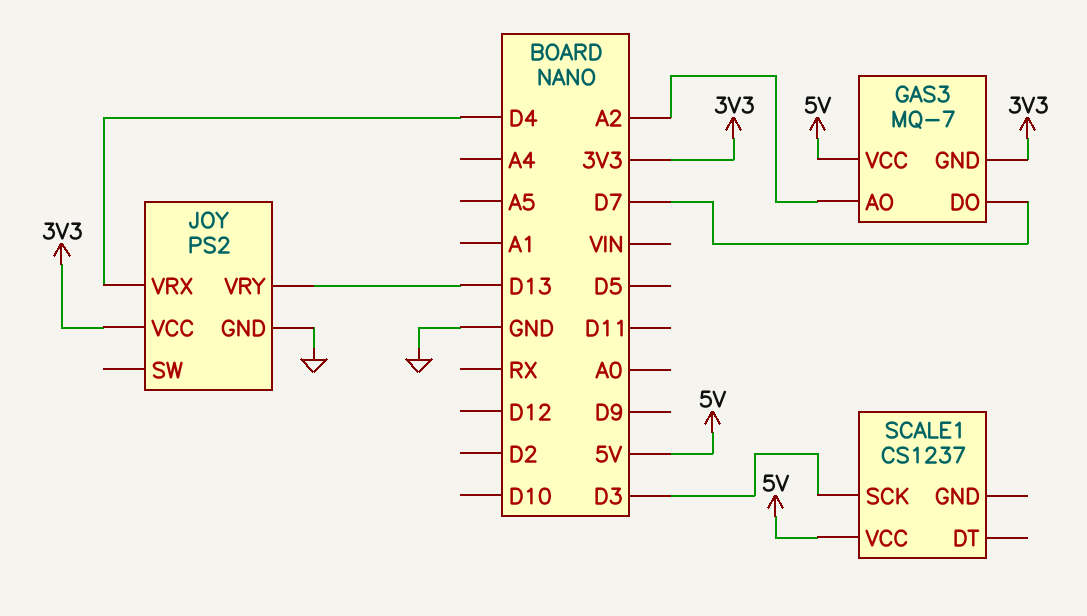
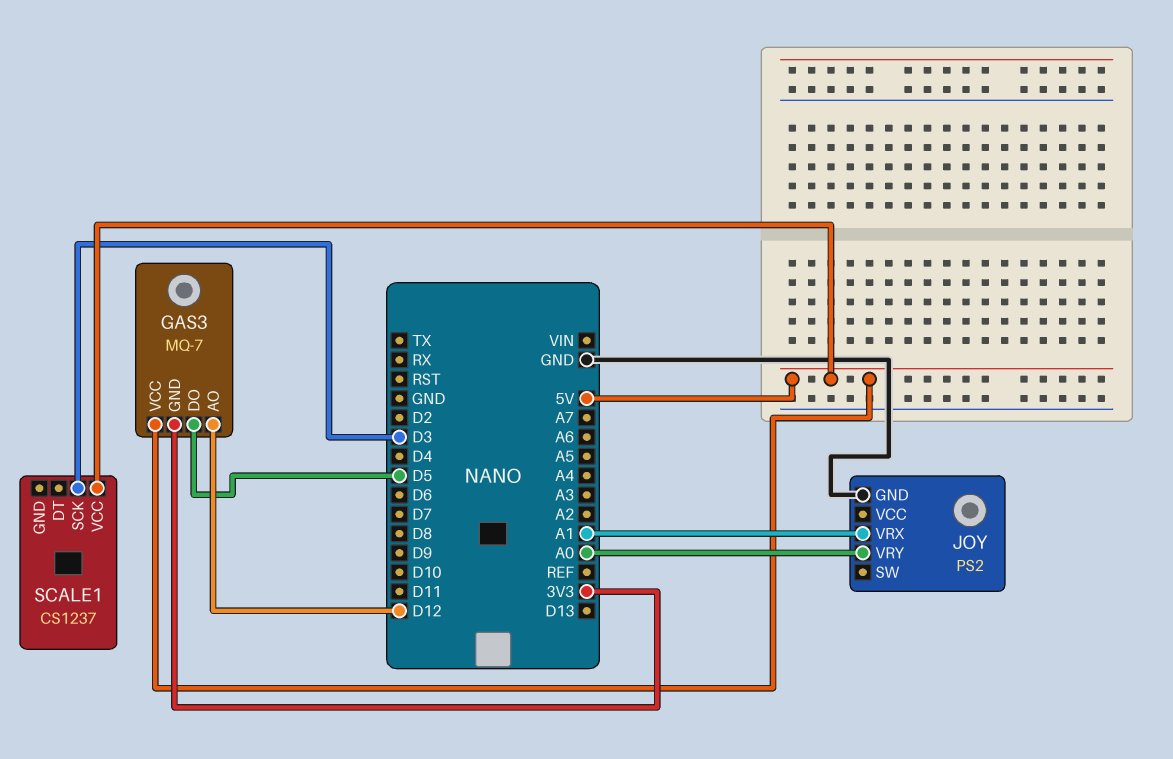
GAS3 pin AO: A2 -> D12
GAS3 pin DO: D7 -> D5
JOY pin VCC: 3V3 -> none
JOY pin VRX: D4 -> A1
JOY pin VRY: D13 -> A0

